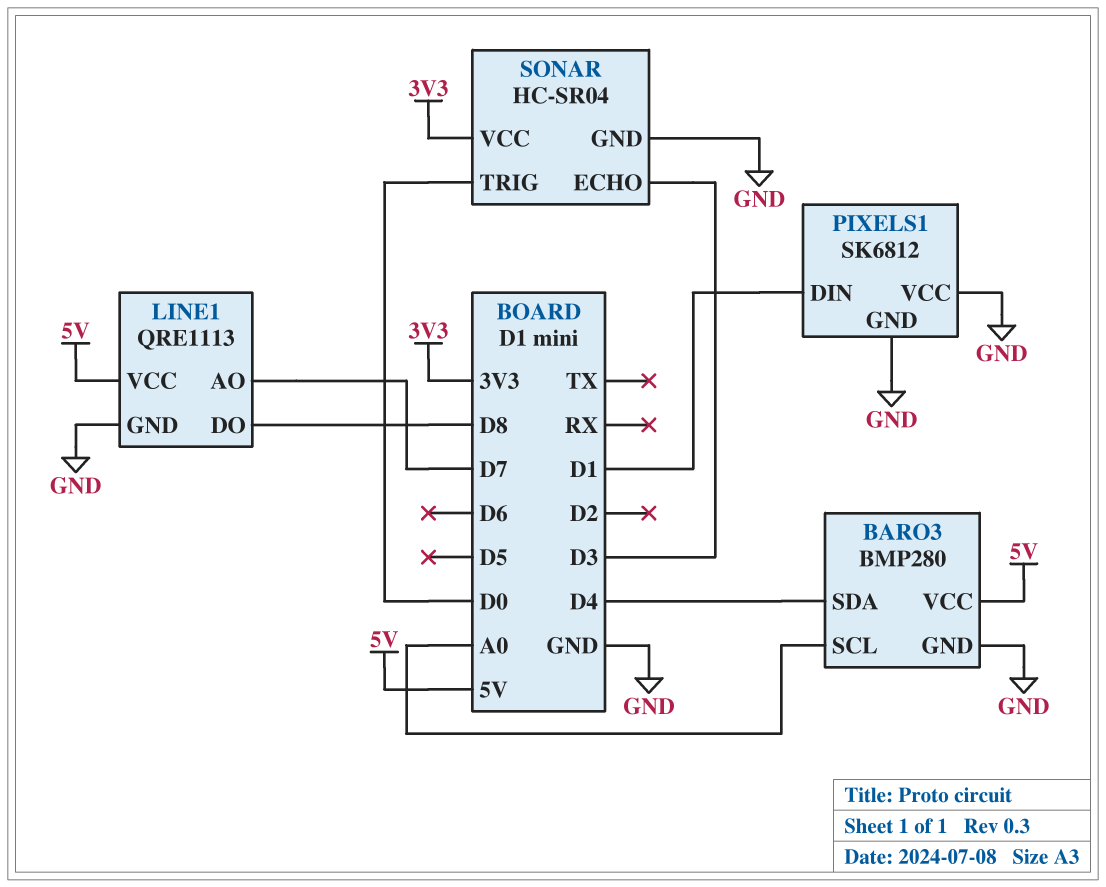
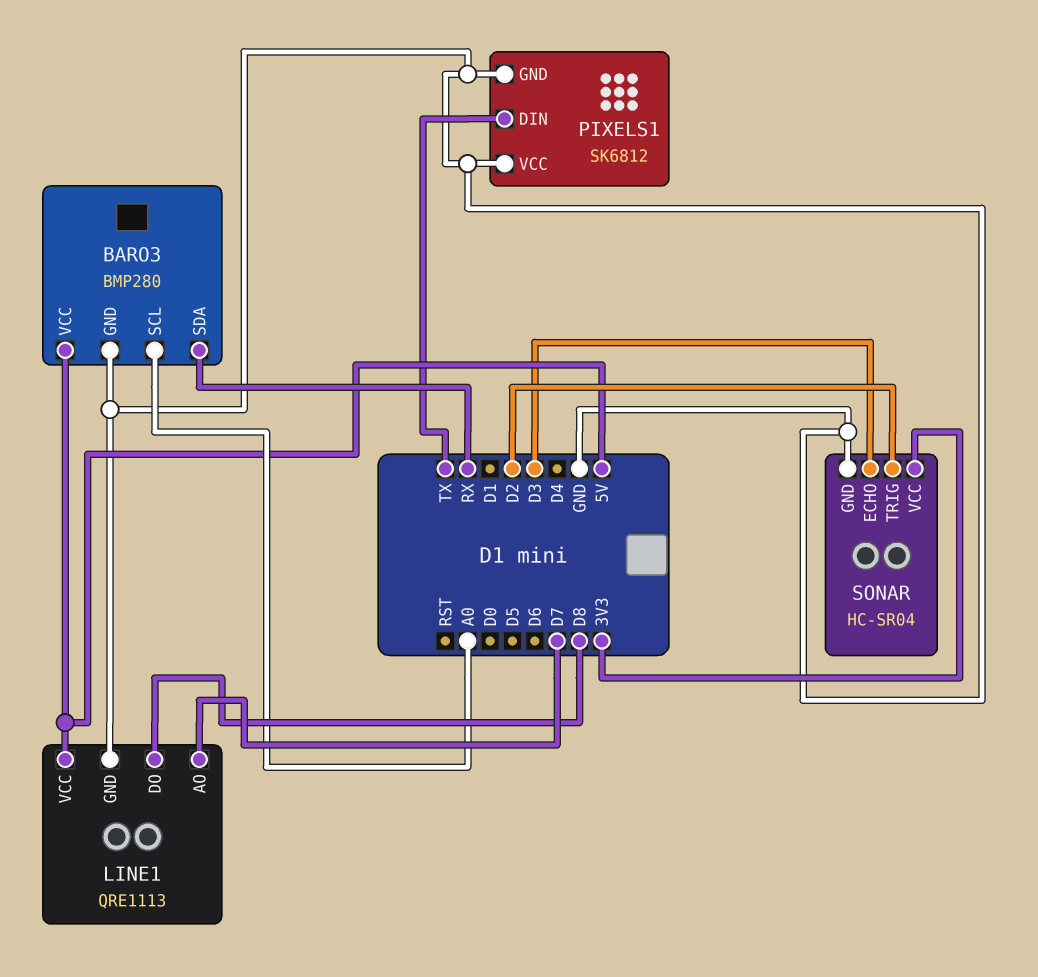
BARO3 pin SDA: D4 -> RX
PIXELS1 pin DIN: D1 -> TX
SONAR pin TRIG: D0 -> D2

